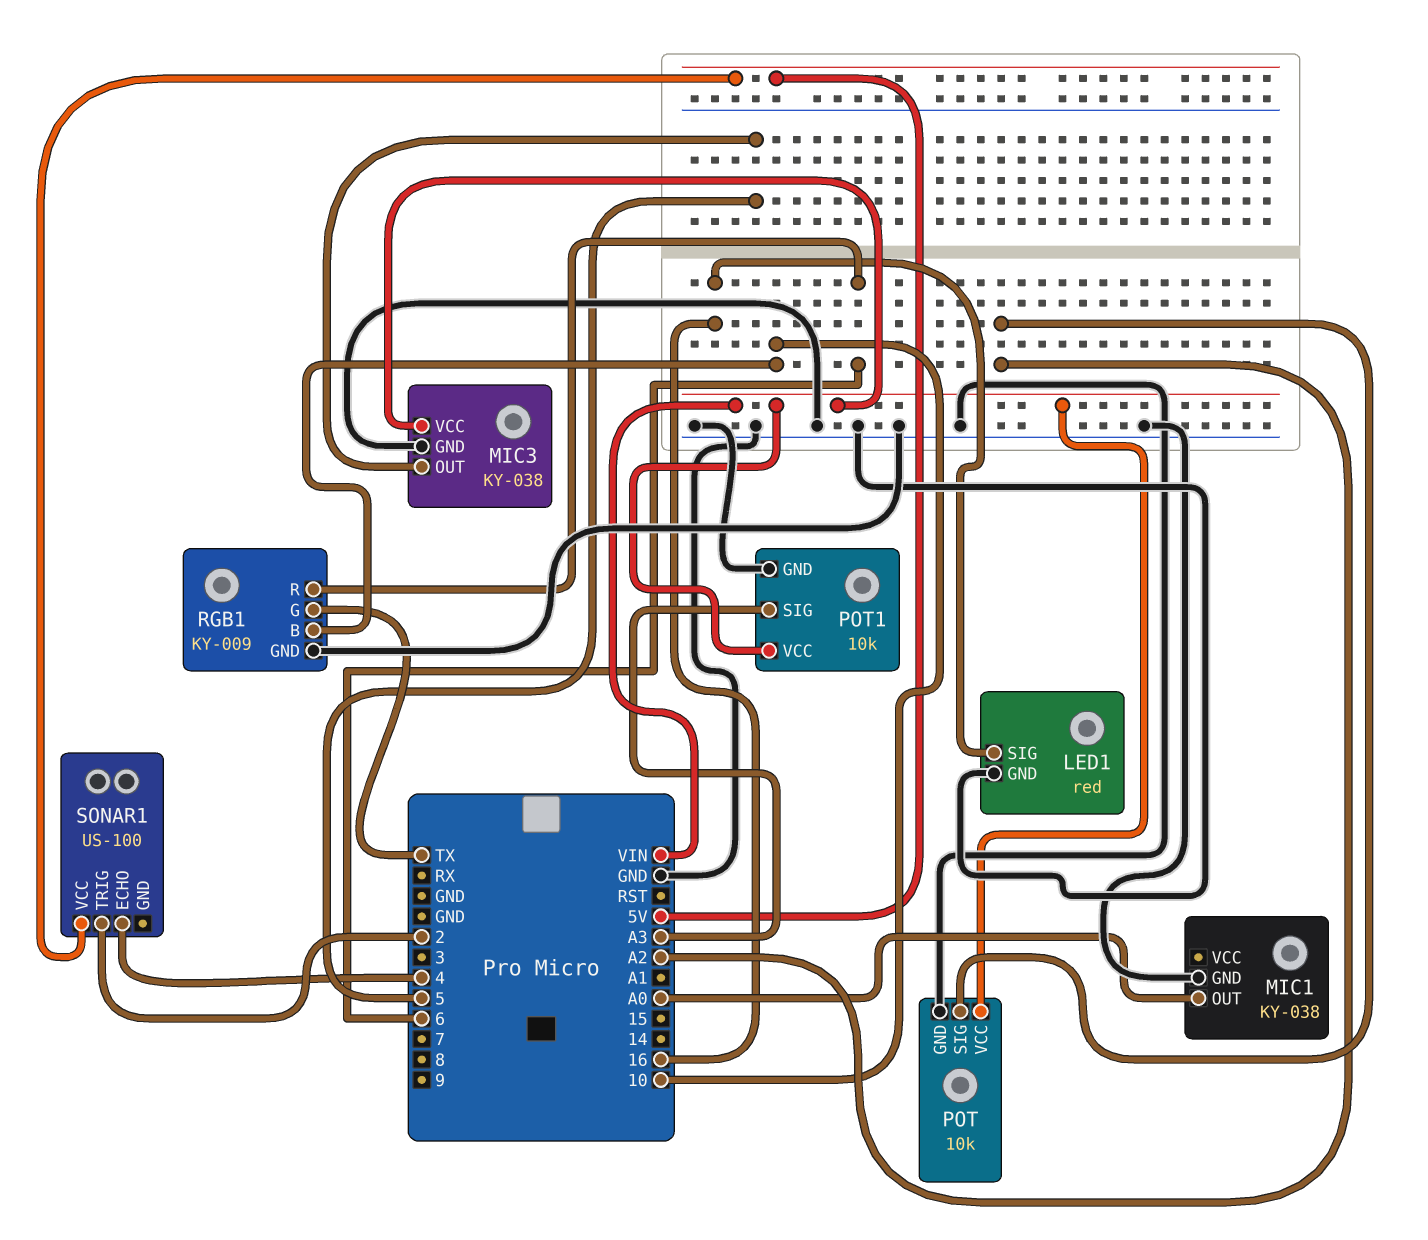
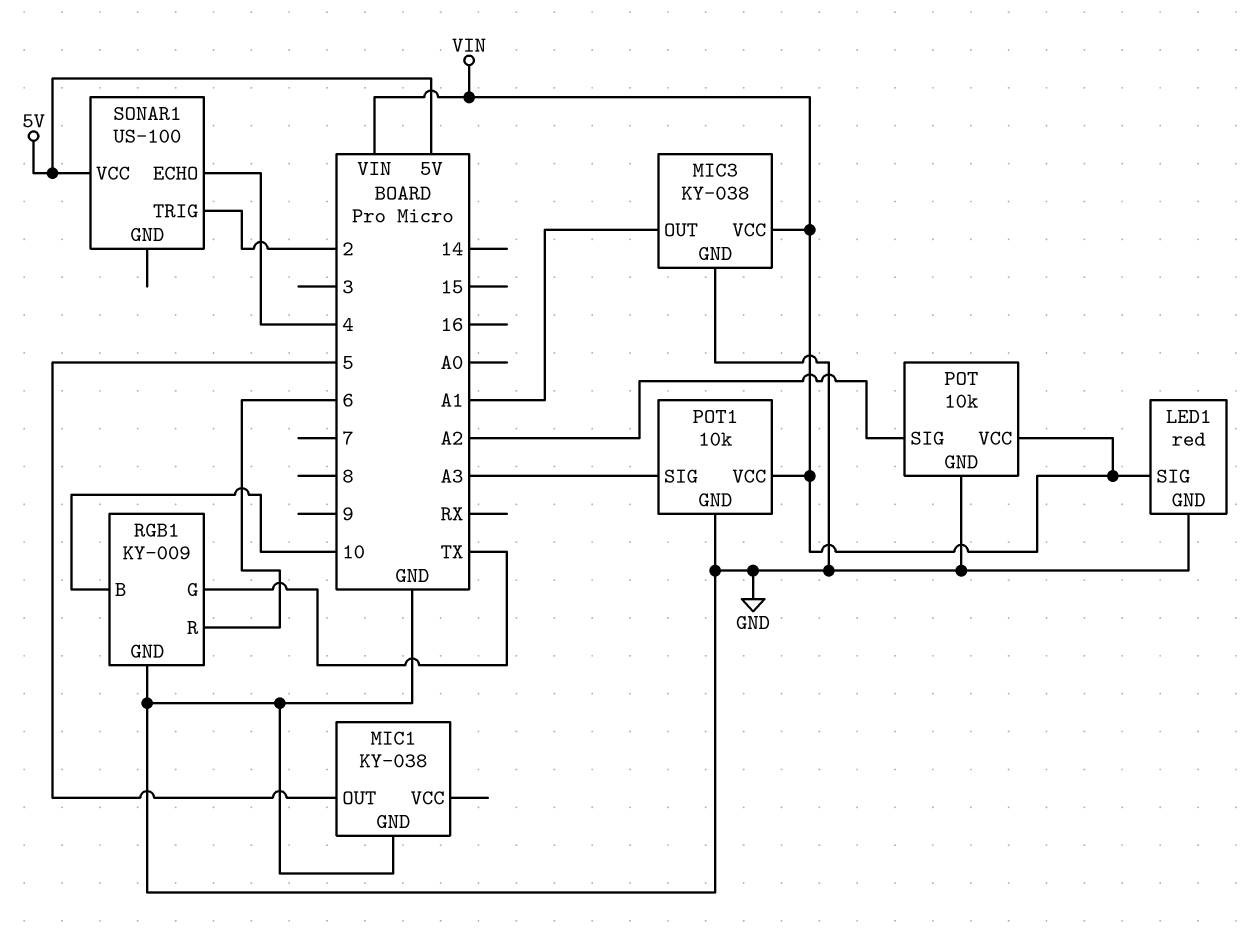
LED1 pin SIG: 16 -> VIN
MIC1 pin OUT: A0 -> 5
MIC3 pin OUT: 5 -> A1

